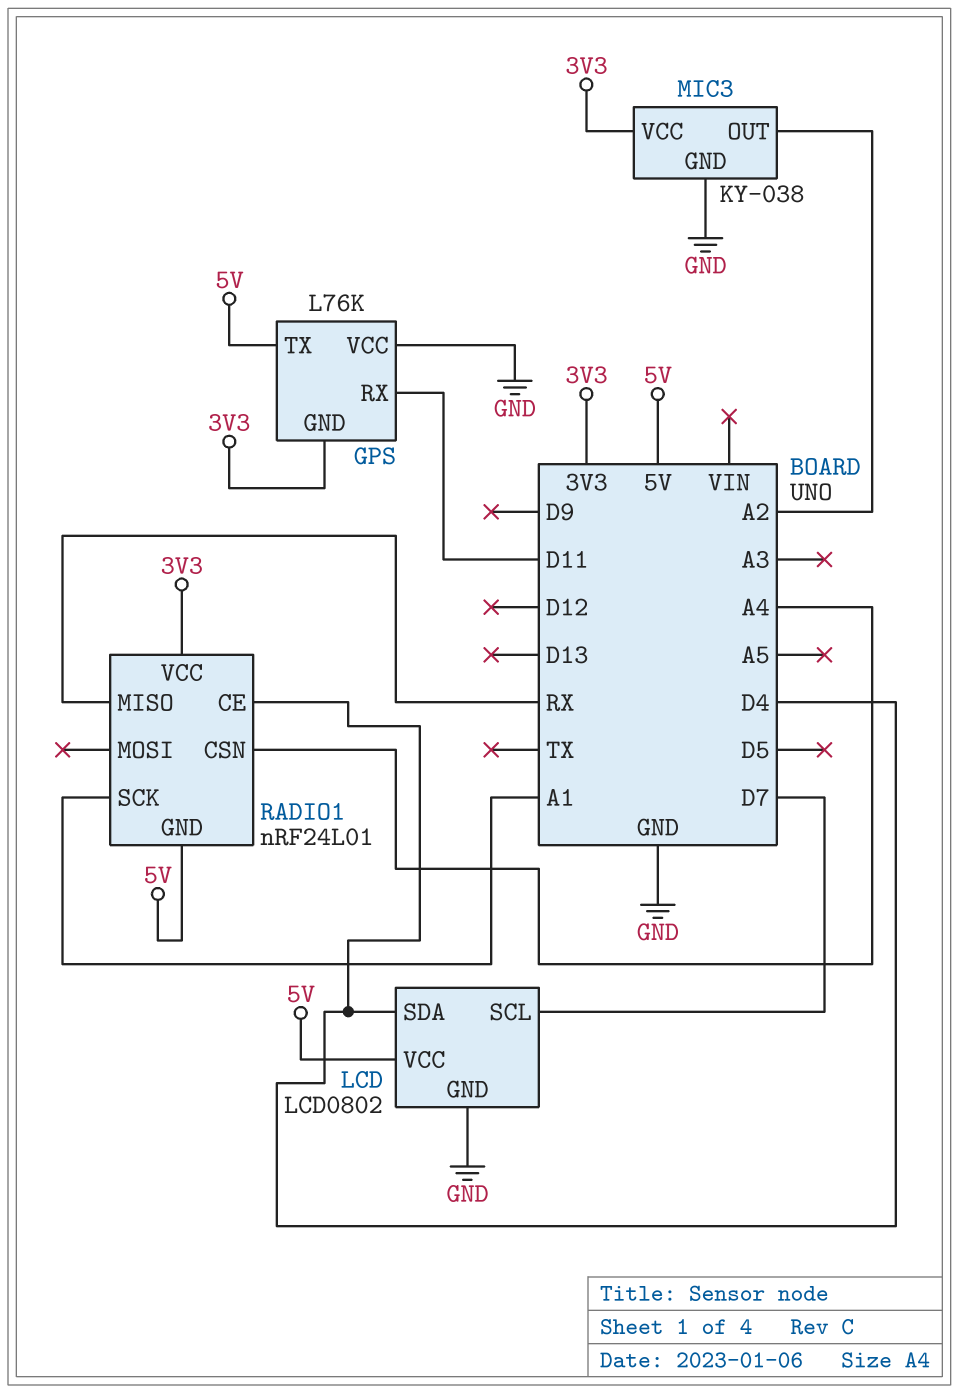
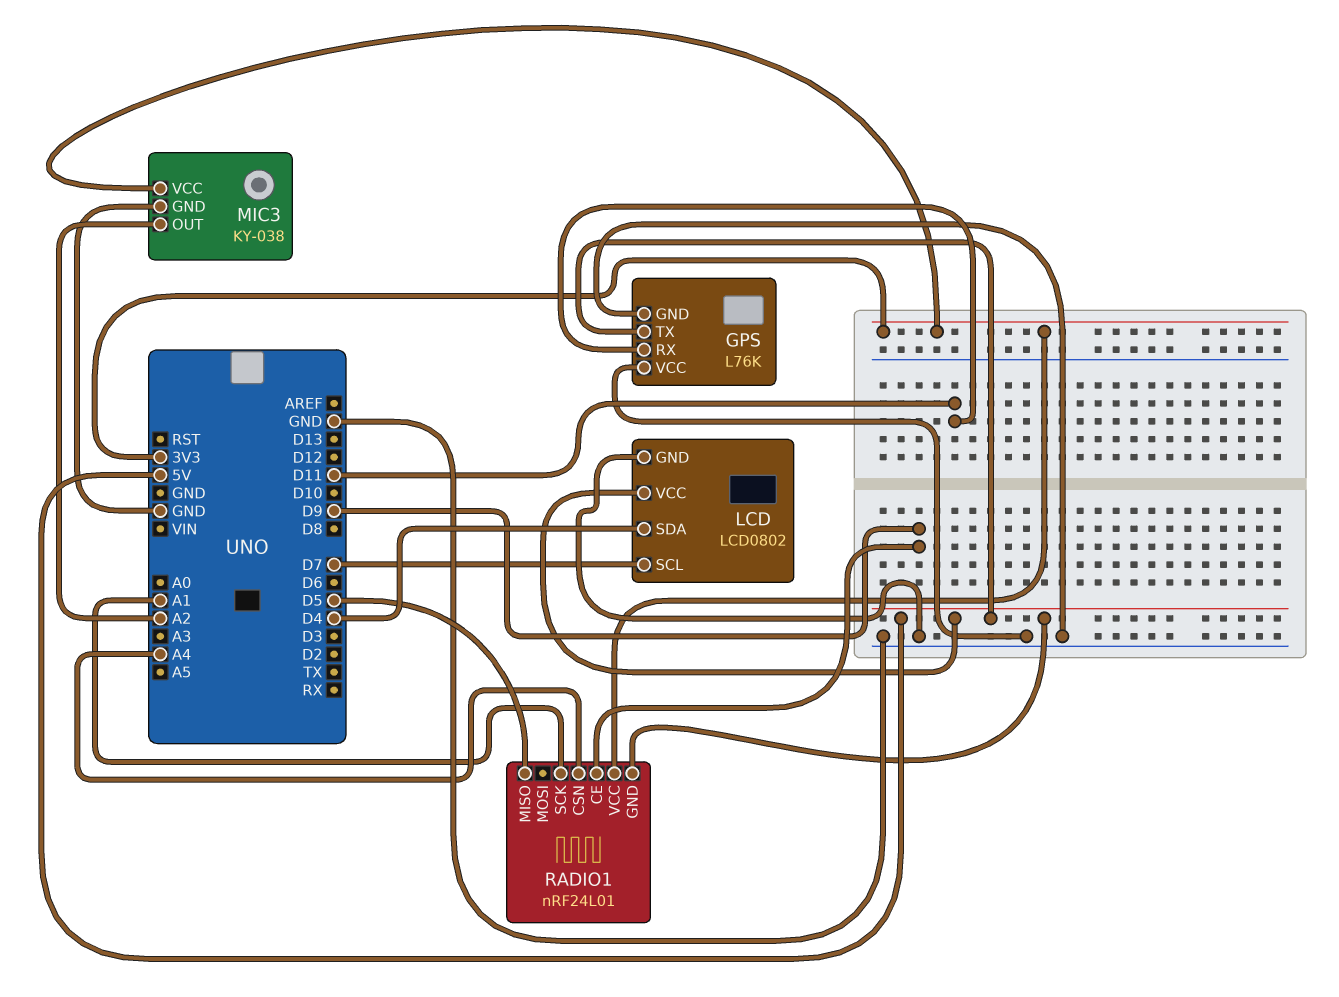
GPS pin GND: 3V3 -> GND
RADIO1 pin CE: D4 -> D9
RADIO1 pin MISO: RX -> D5

